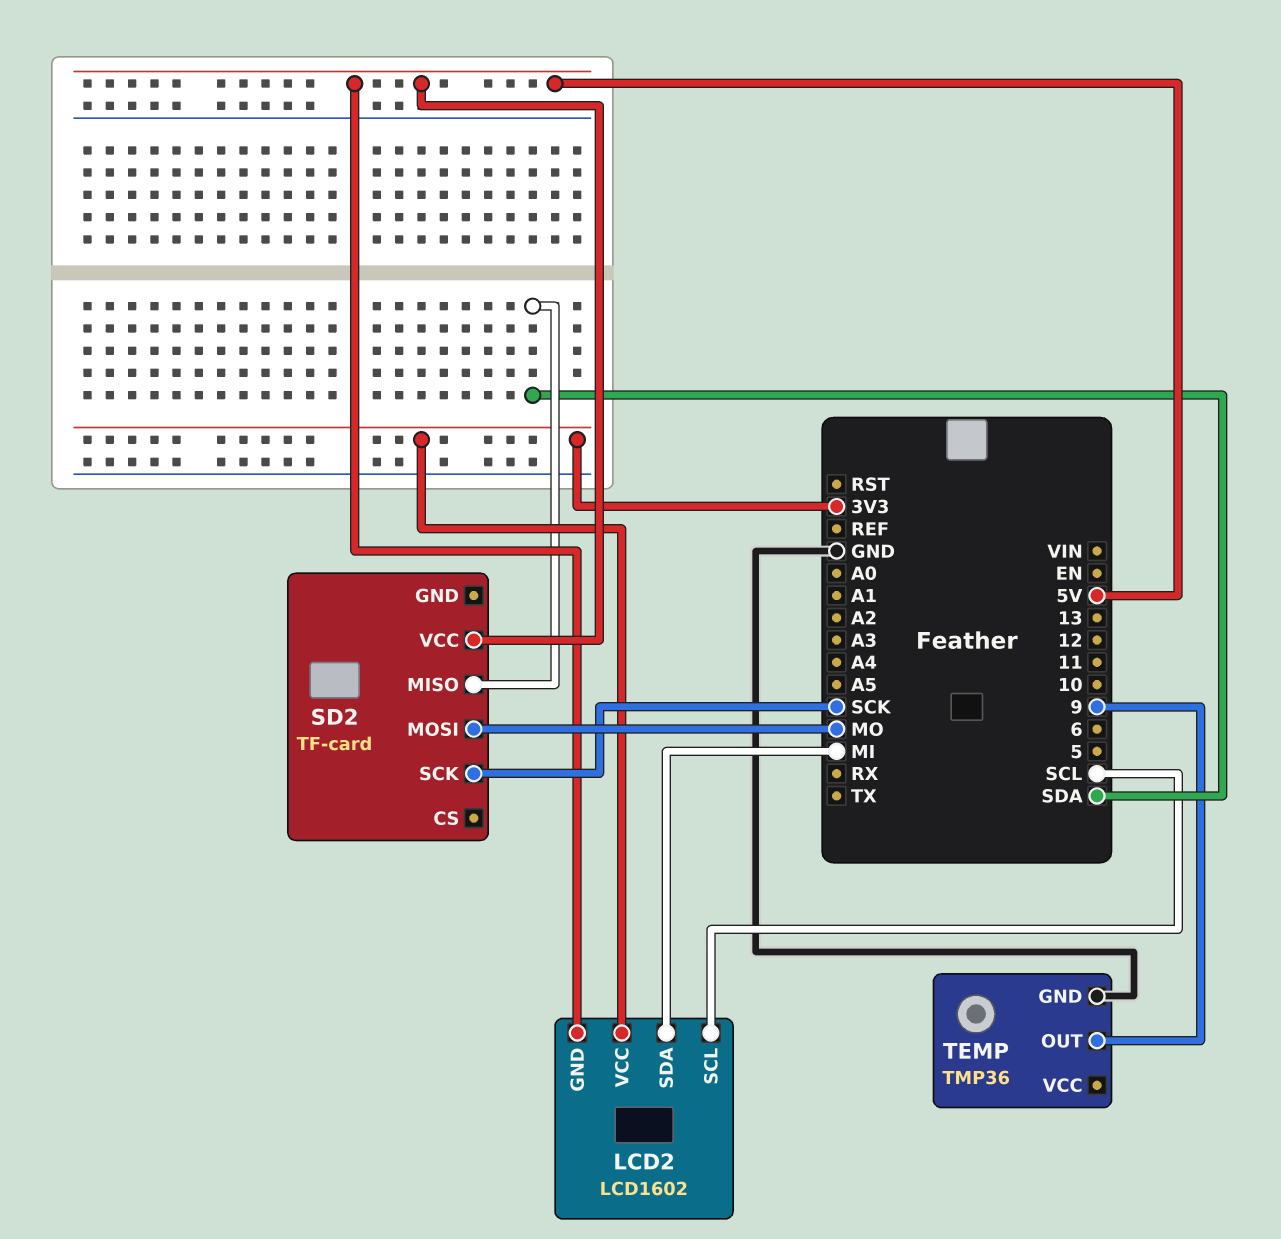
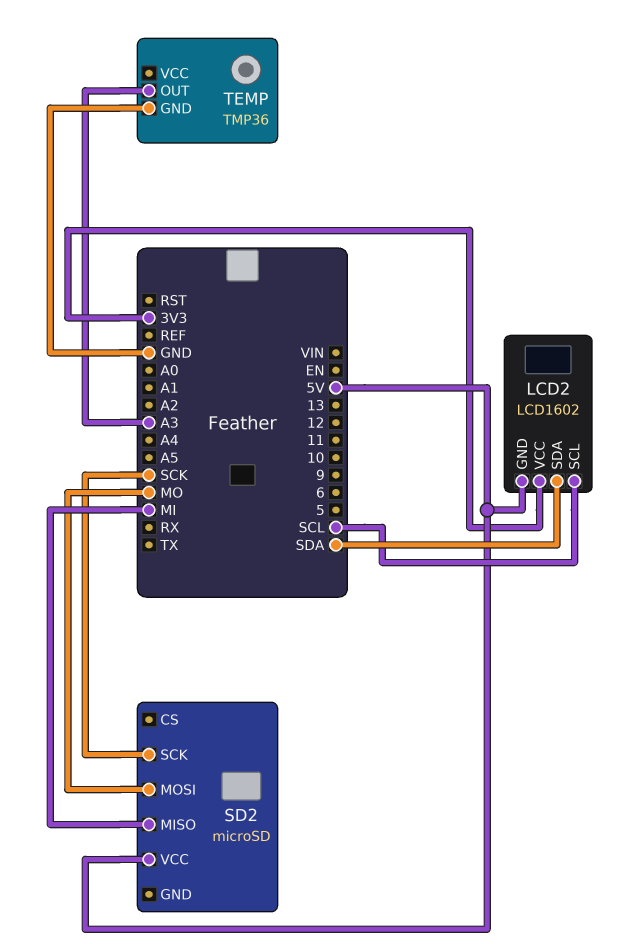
LCD2 pin SDA: MI -> SDA
SD2: TF-card -> microSD
SD2 pin MISO: SDA -> MI
TEMP pin OUT: 9 -> A3

